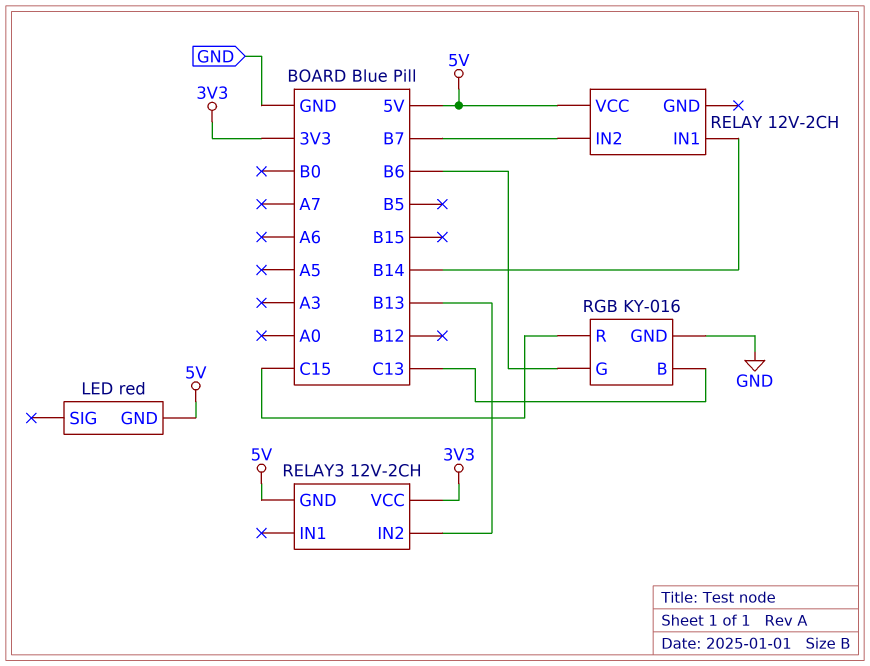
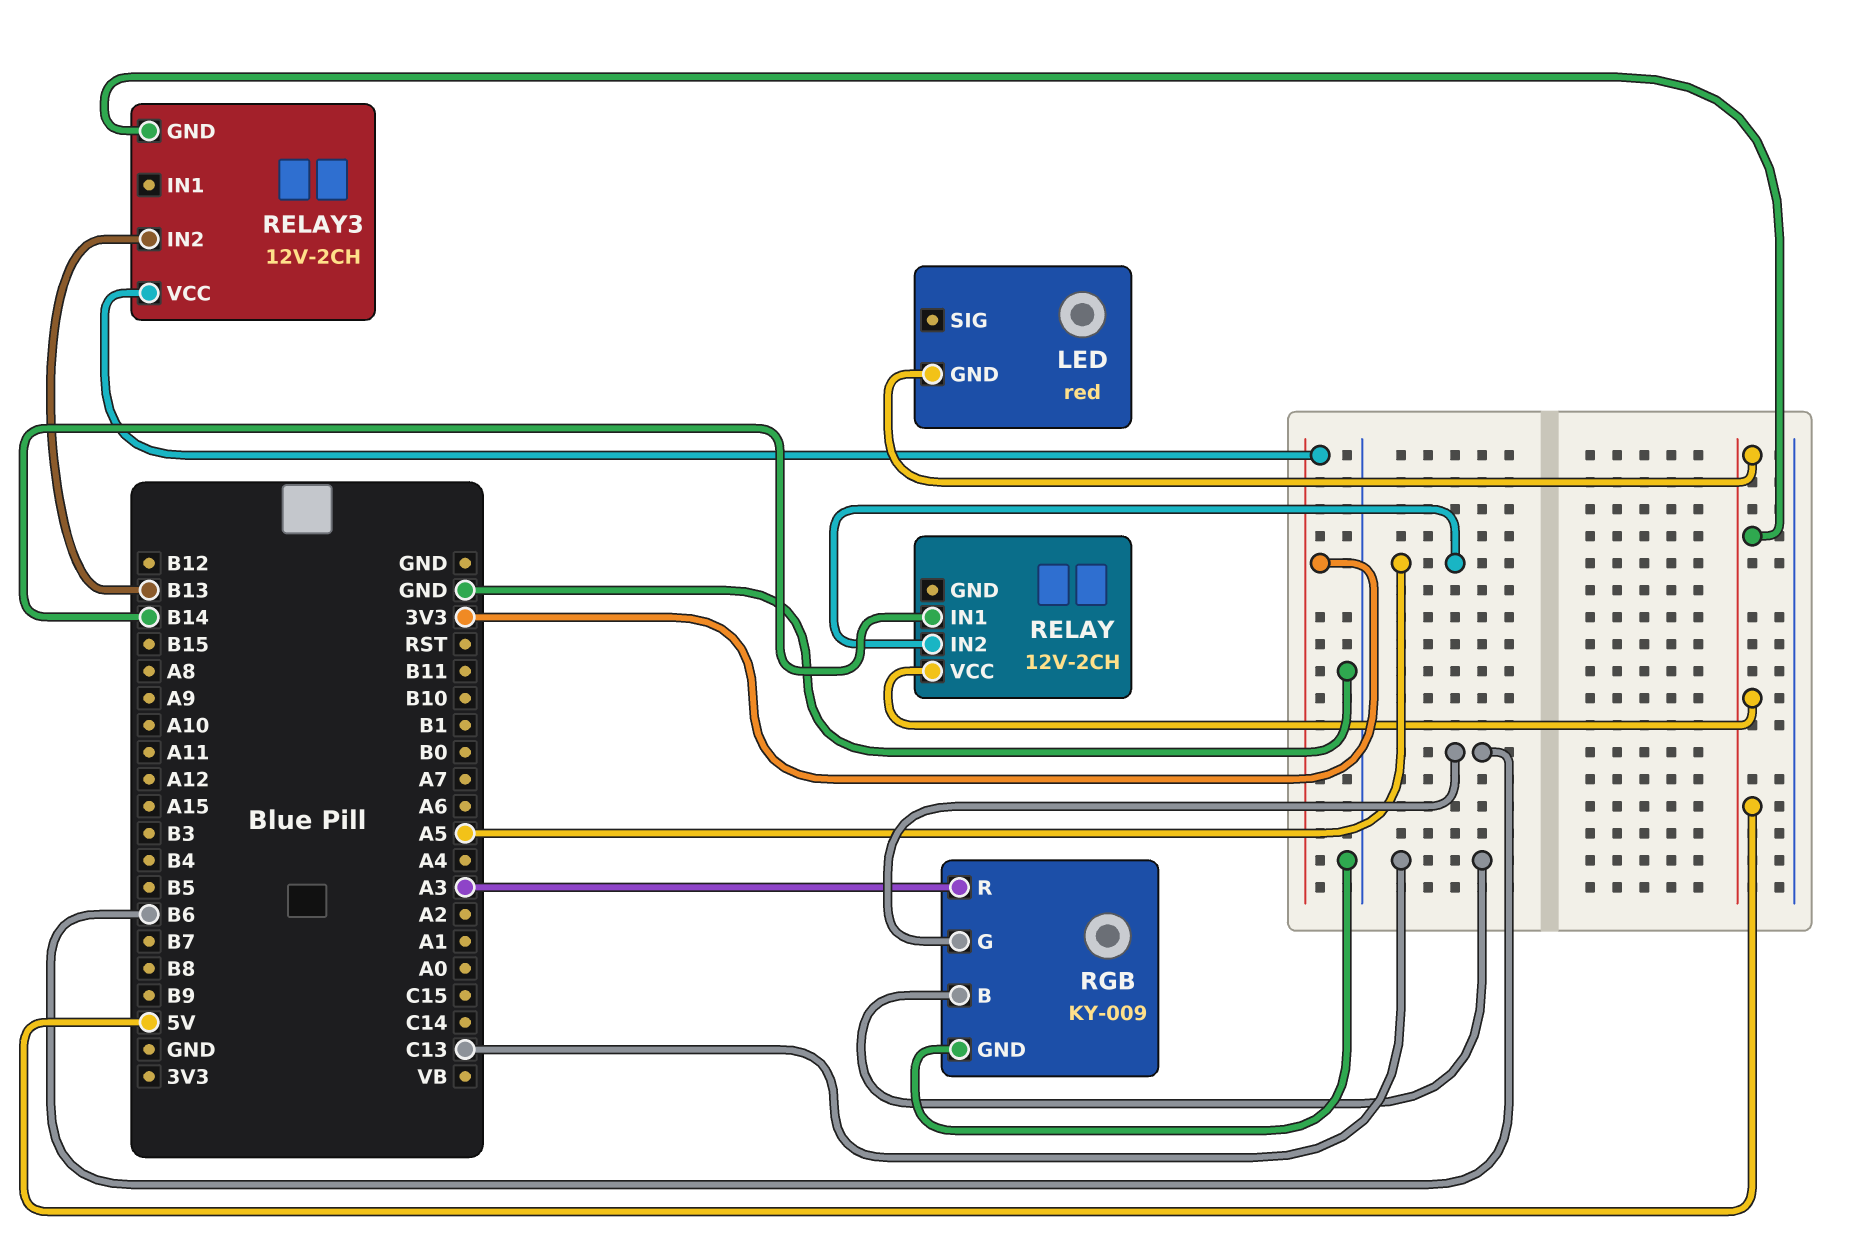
RELAY pin IN2: B7 -> A5
RGB: KY-016 -> KY-009
RGB pin R: C15 -> A3

